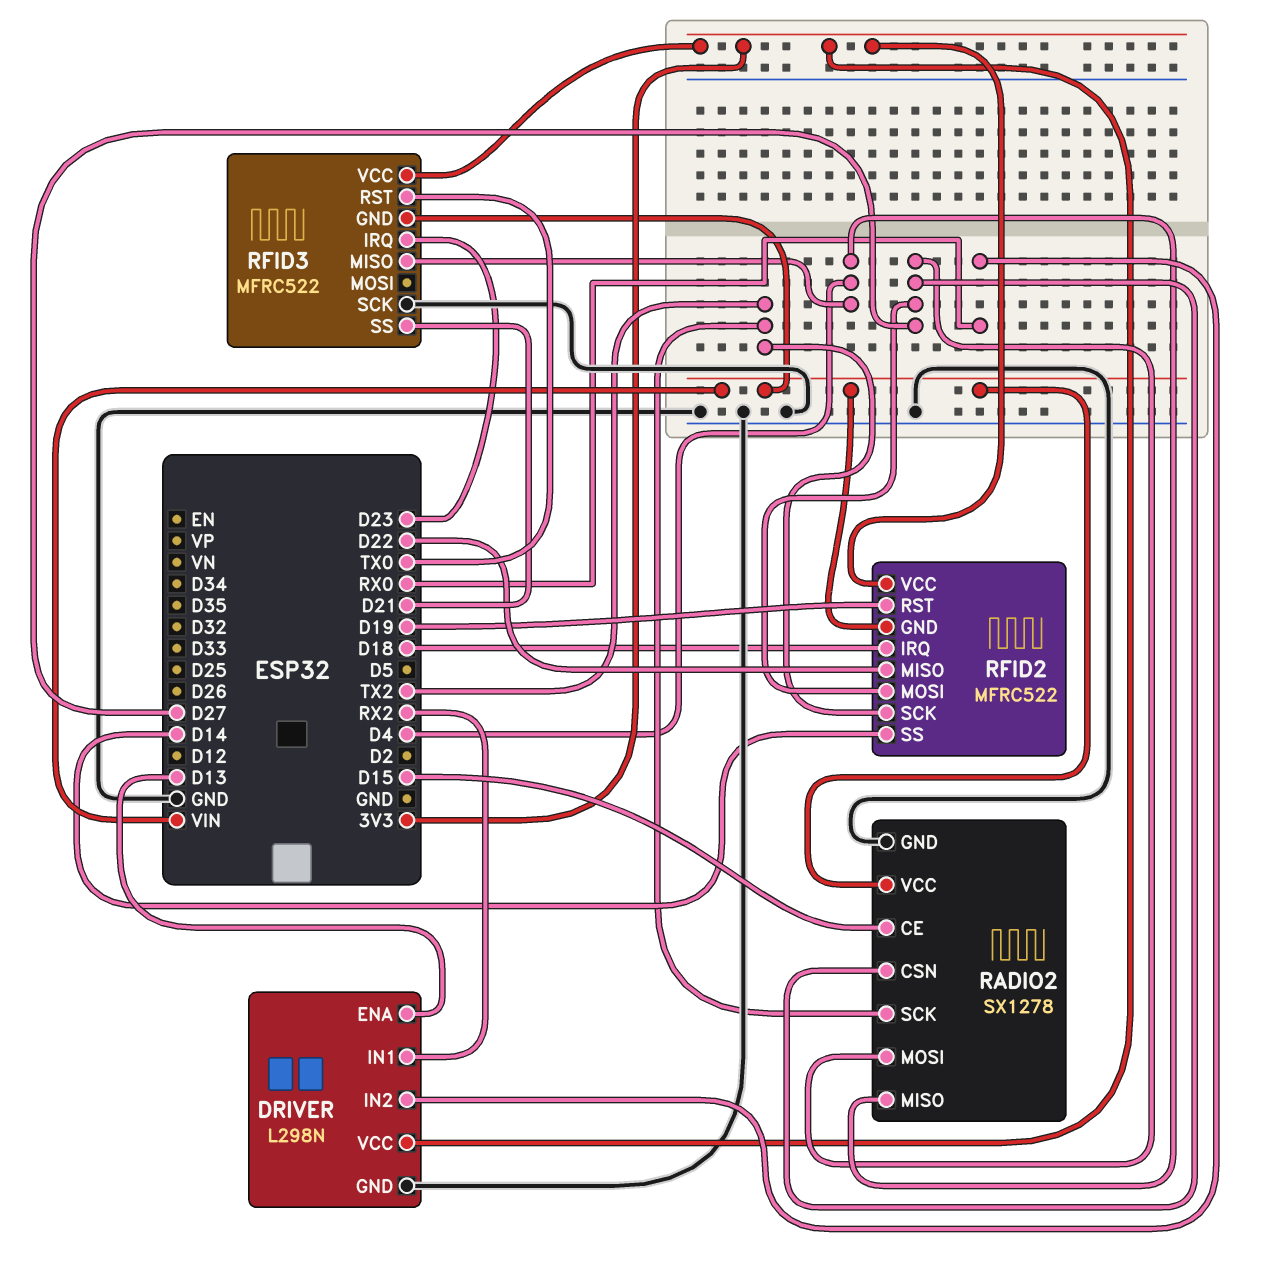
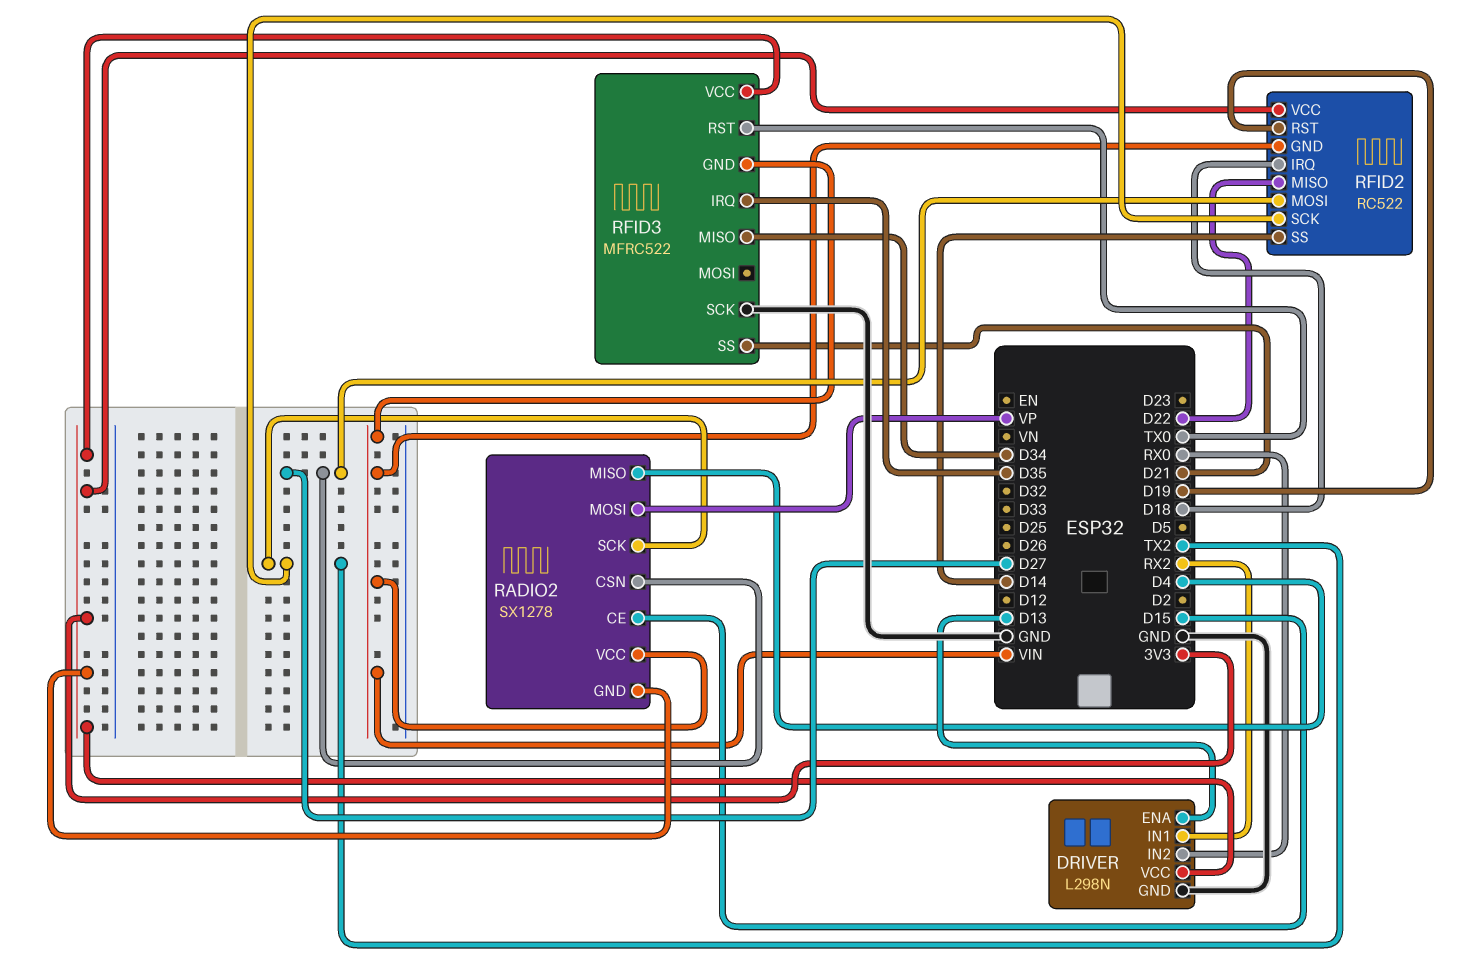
RADIO2 pin GND: GND -> 3V3
RADIO2 pin MOSI: D27 -> VP
RFID2: MFRC522 -> RC522
RFID3 pin IRQ: D23 -> D35
RFID3 pin MISO: D4 -> D34

